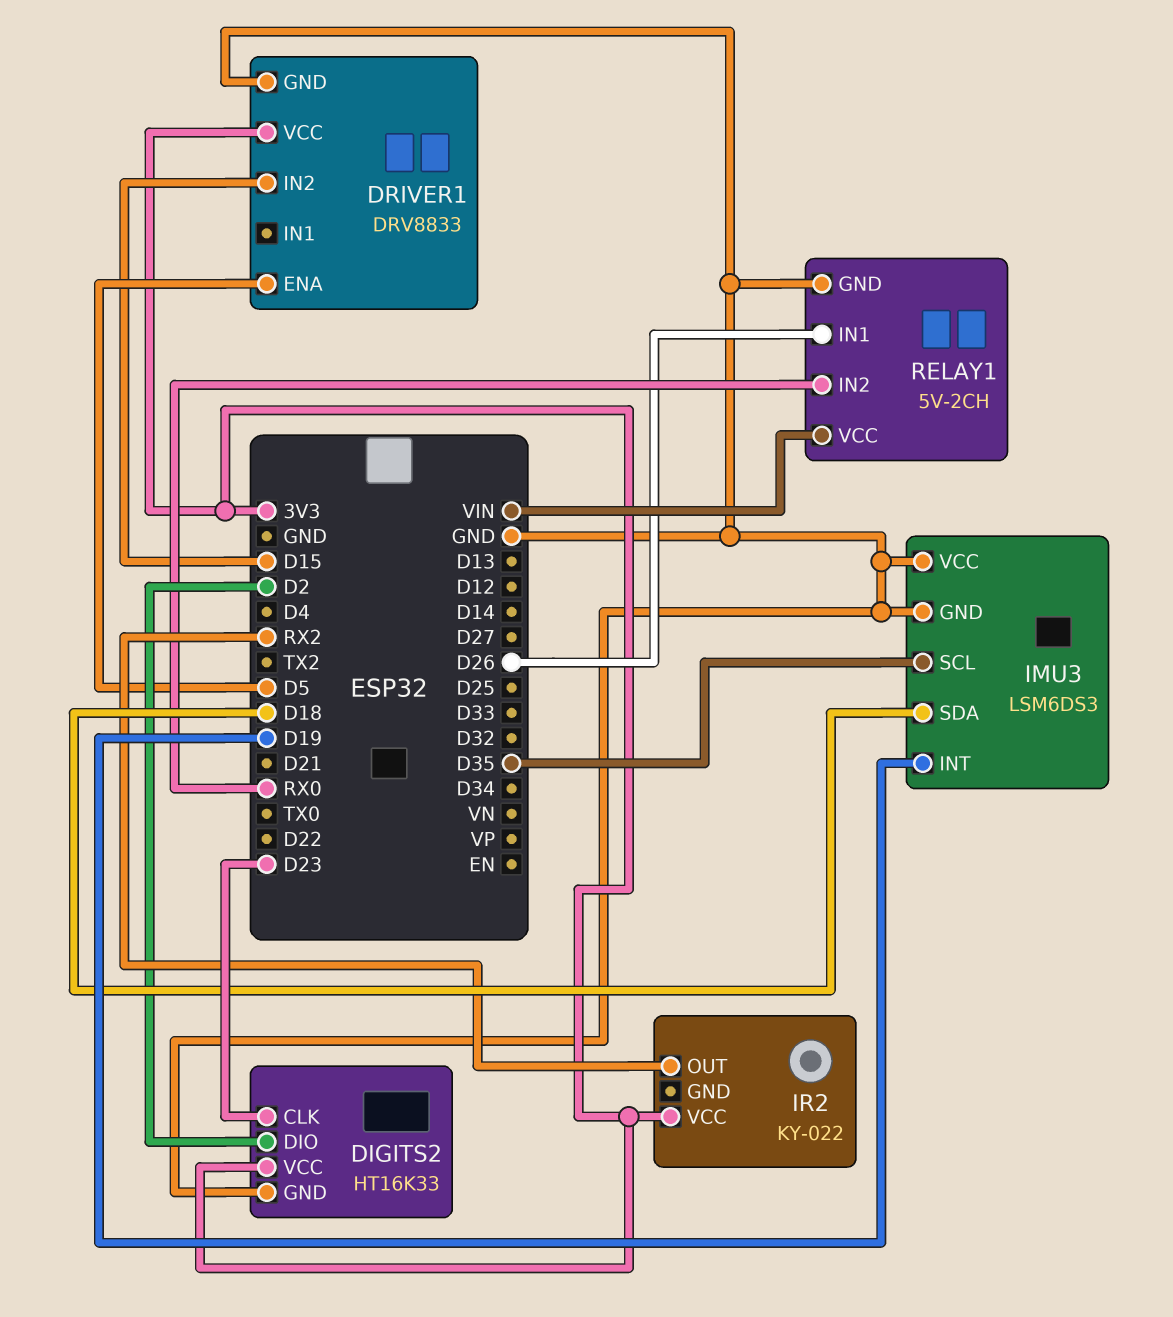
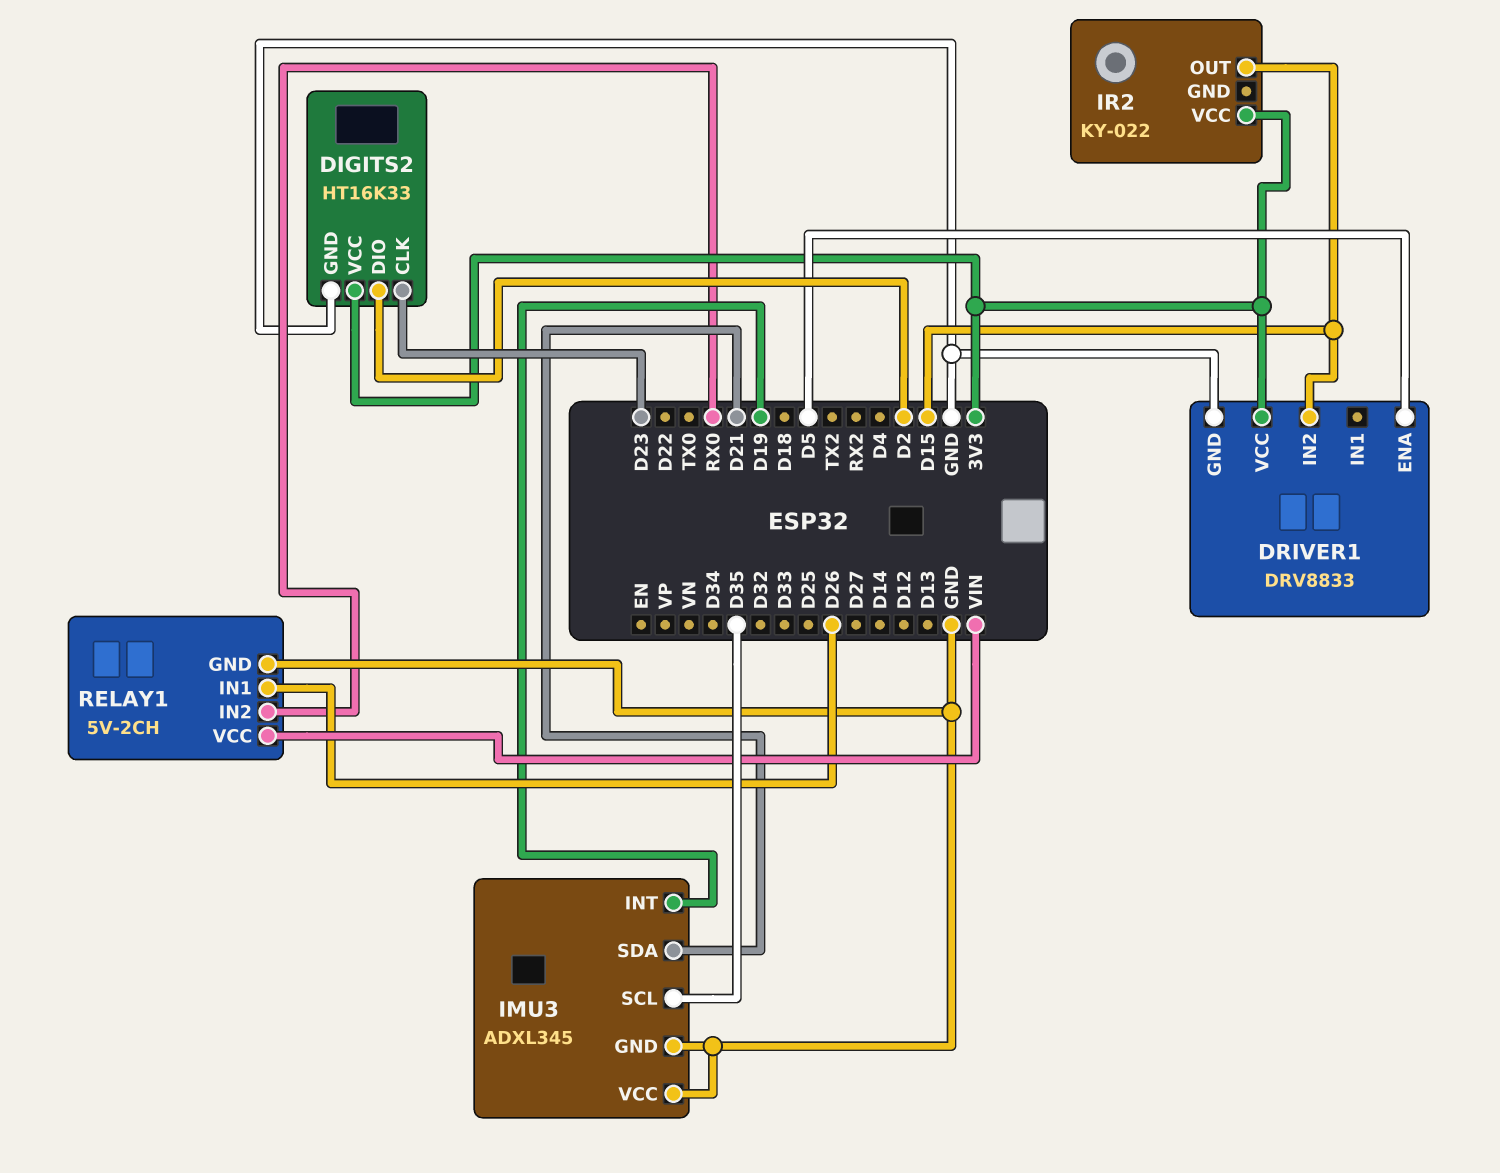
IMU3: LSM6DS3 -> ADXL345
IMU3 pin SDA: D18 -> D21
IR2 pin OUT: RX2 -> D15

